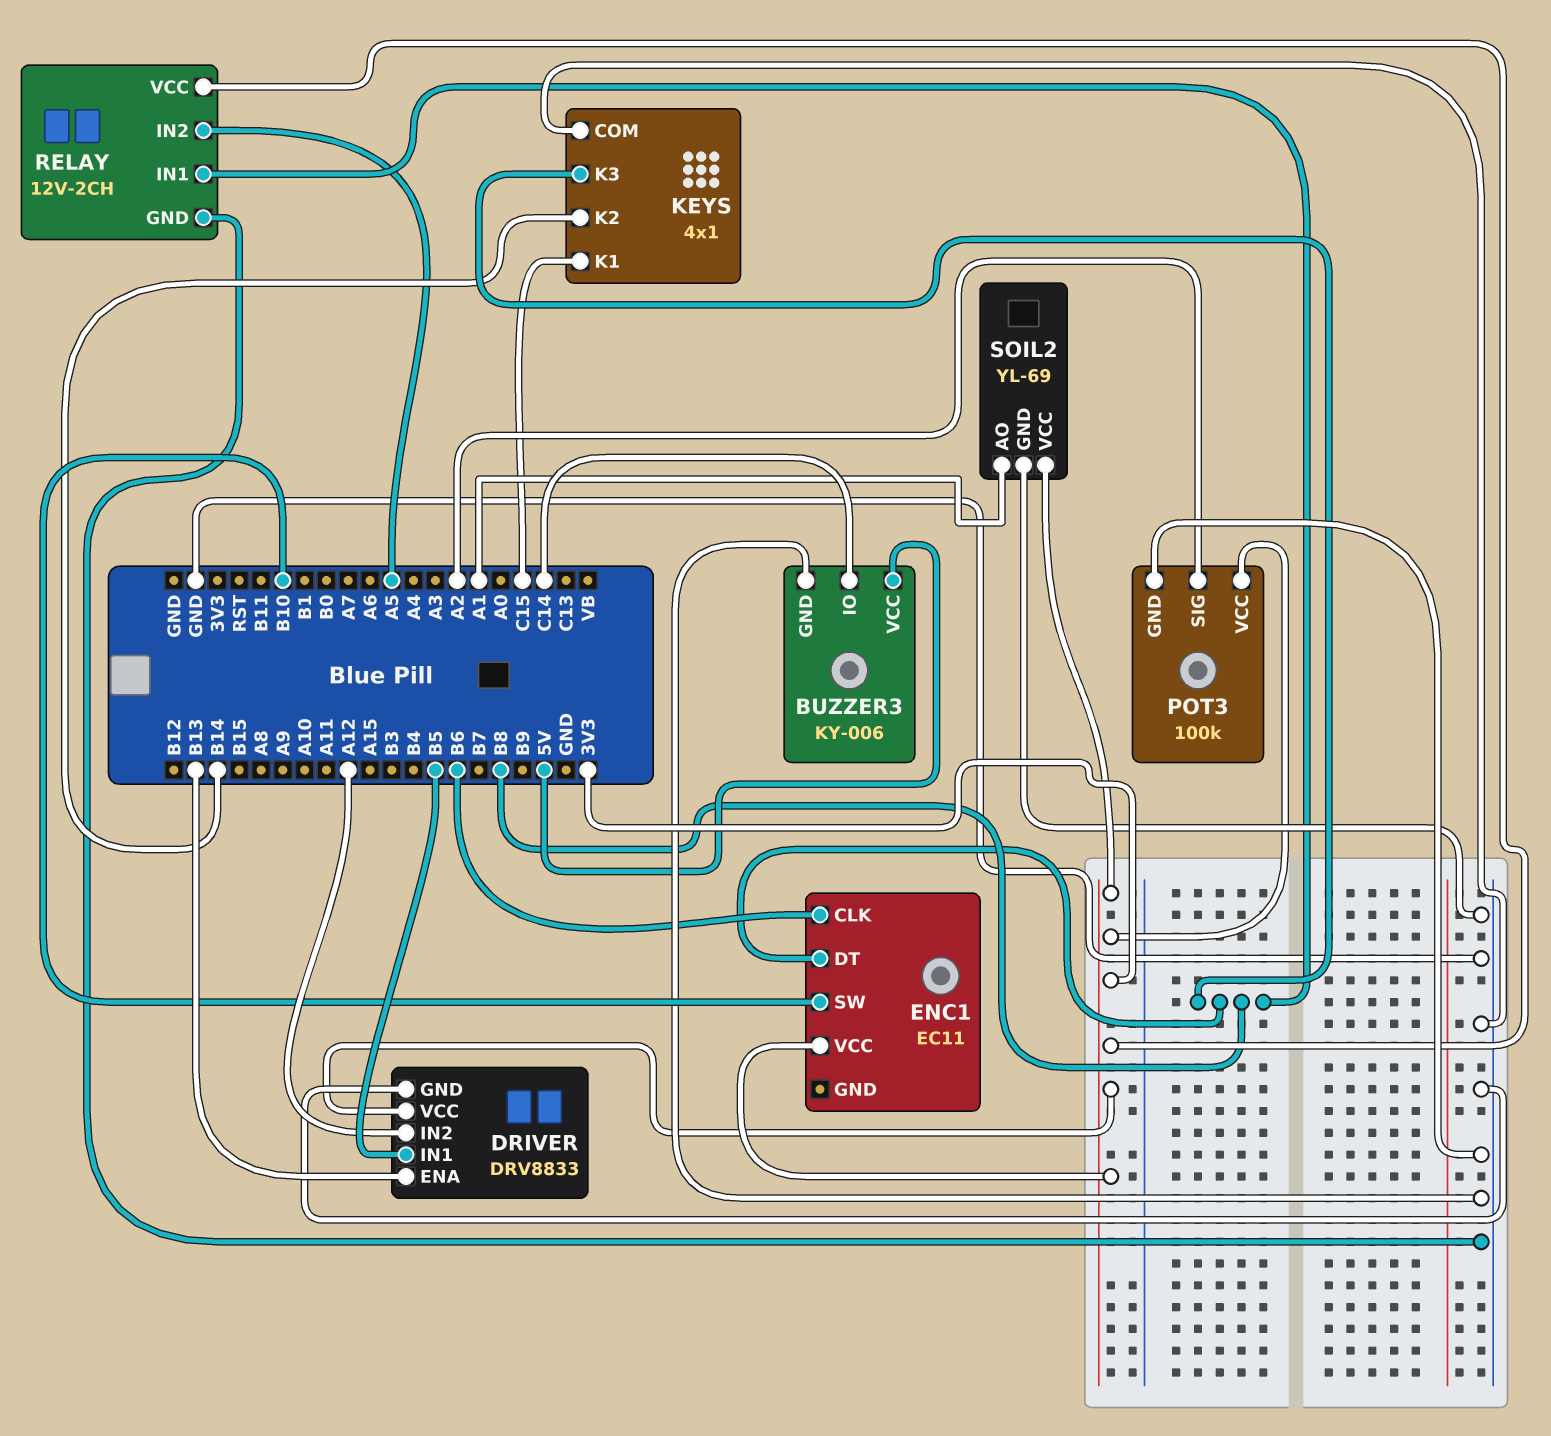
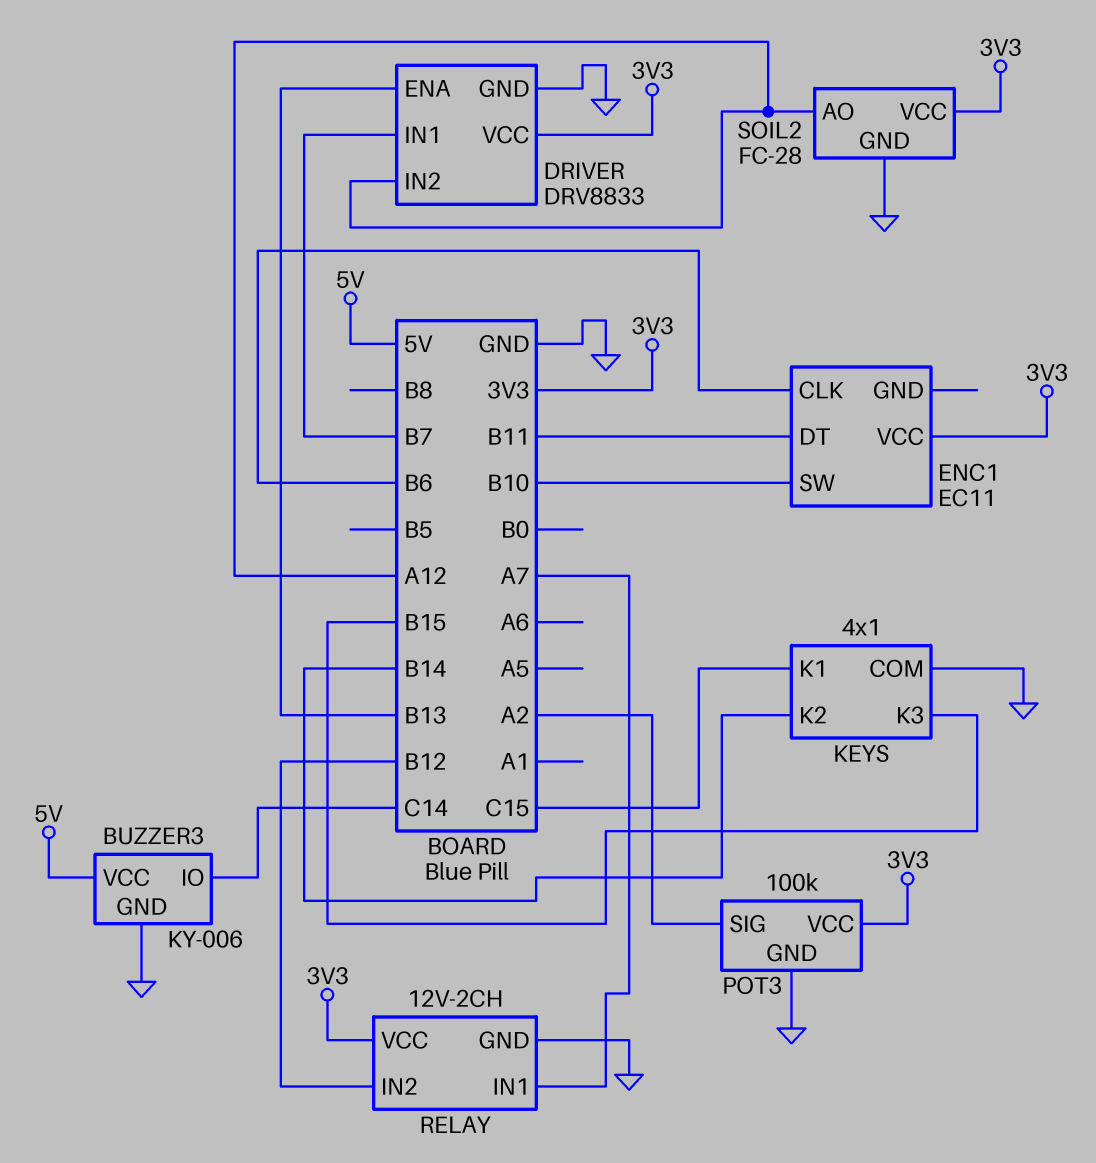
DRIVER pin IN1: B5 -> B7
ENC1 pin DT: B8 -> B11
KEYS pin K3: B8 -> B15
RELAY pin IN1: B8 -> A7
RELAY pin IN2: A5 -> B12
SOIL2: YL-69 -> FC-28
SOIL2 pin AO: A1 -> A12

